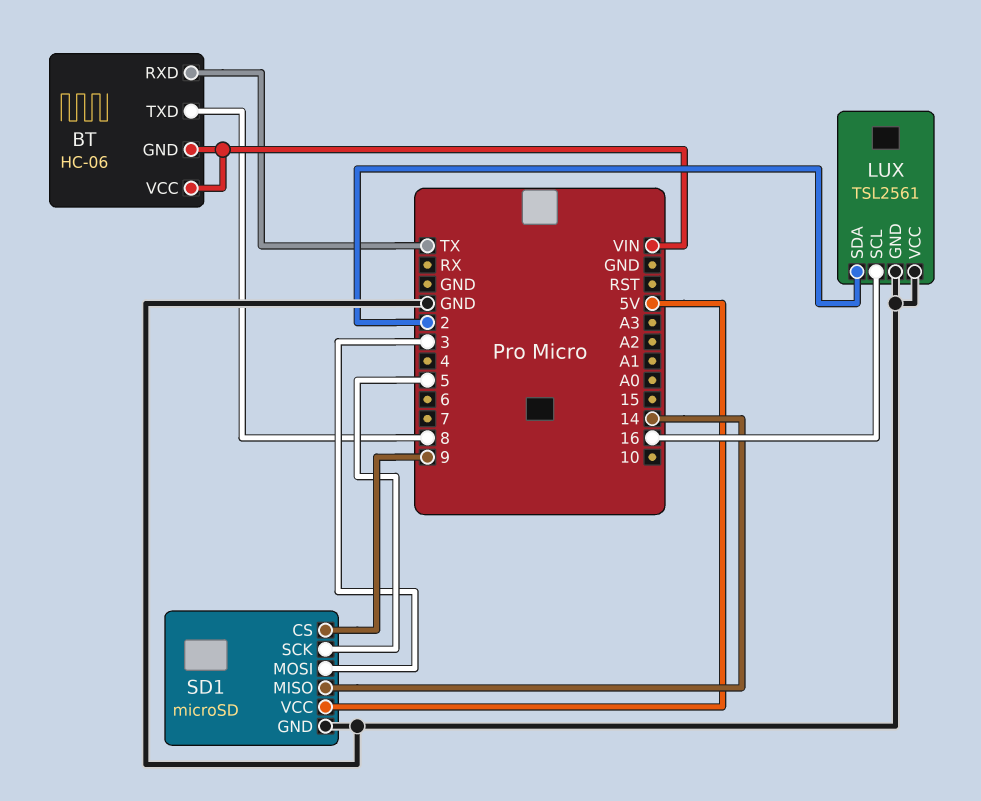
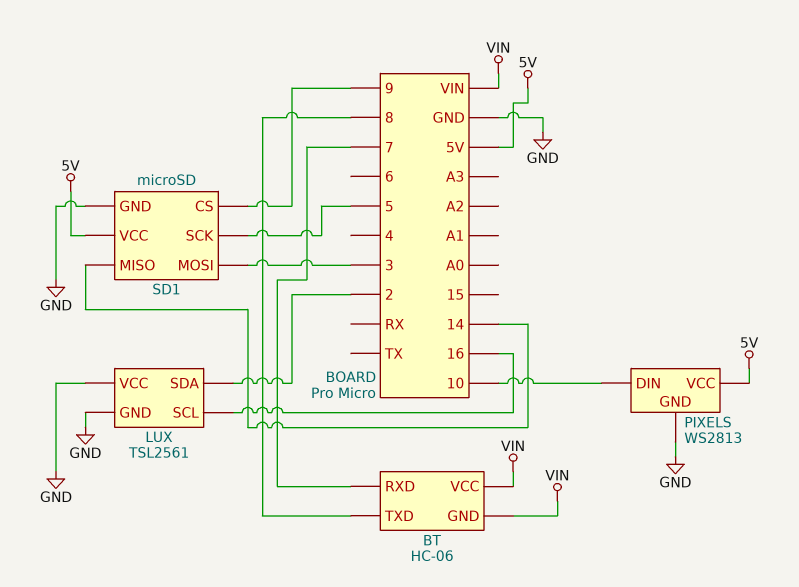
BT pin RXD: TX -> 7
PIXELS: none -> WS2813
PIXELS pin DIN: none -> 10
PIXELS pin GND: none -> GND
PIXELS pin VCC: none -> 5V

